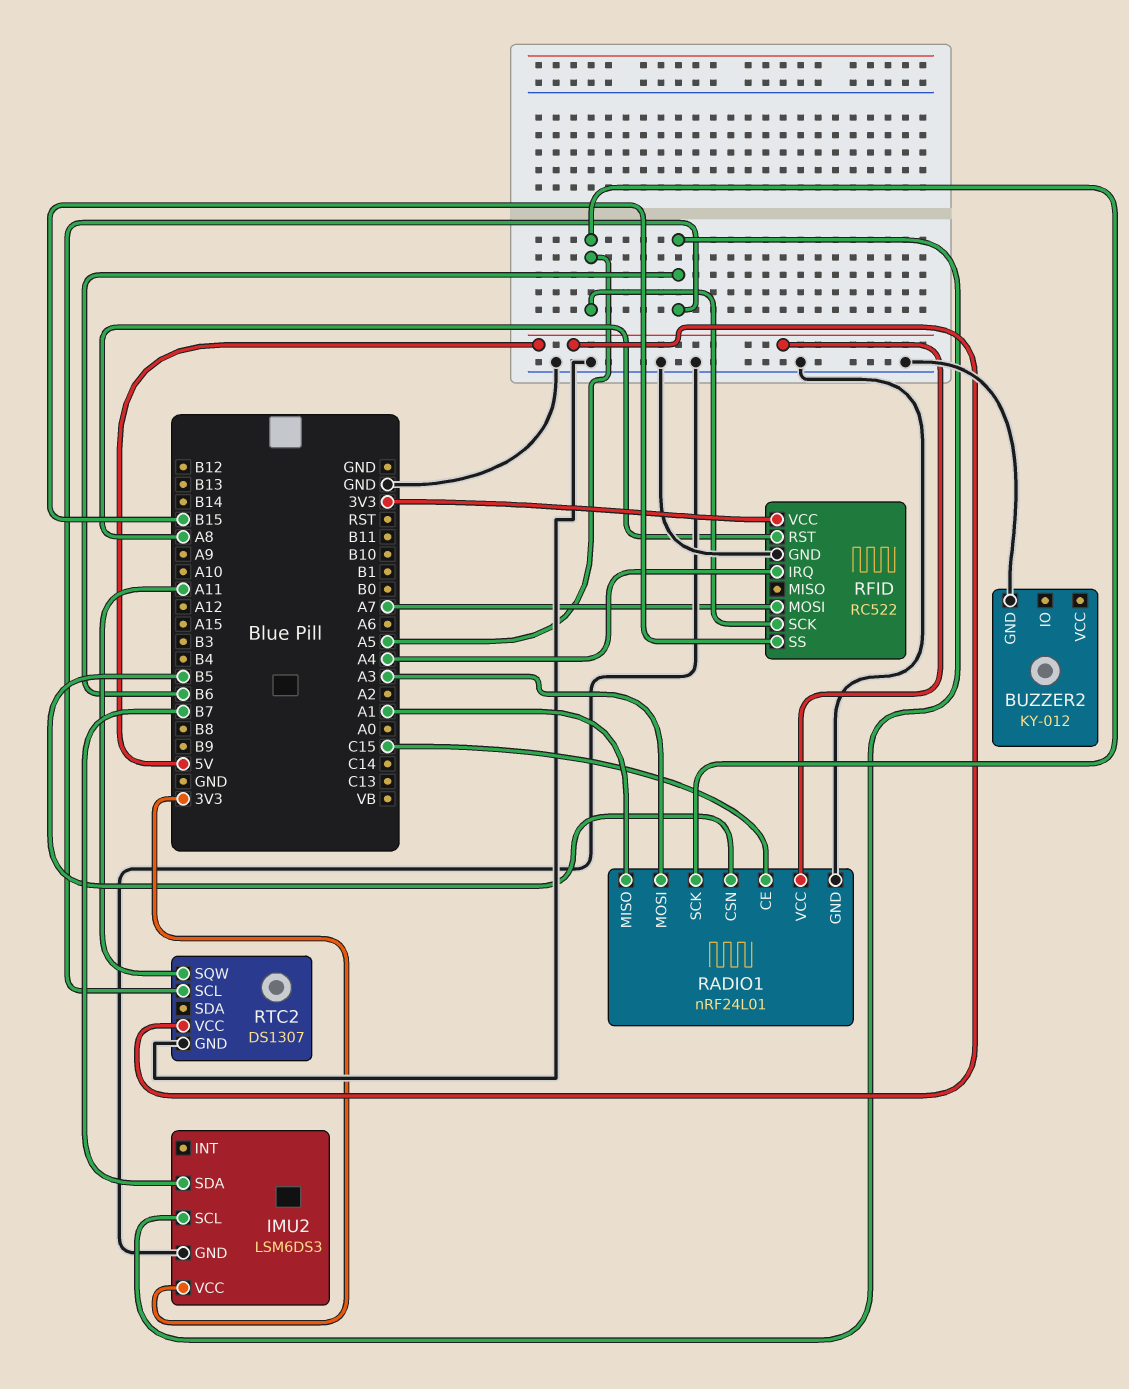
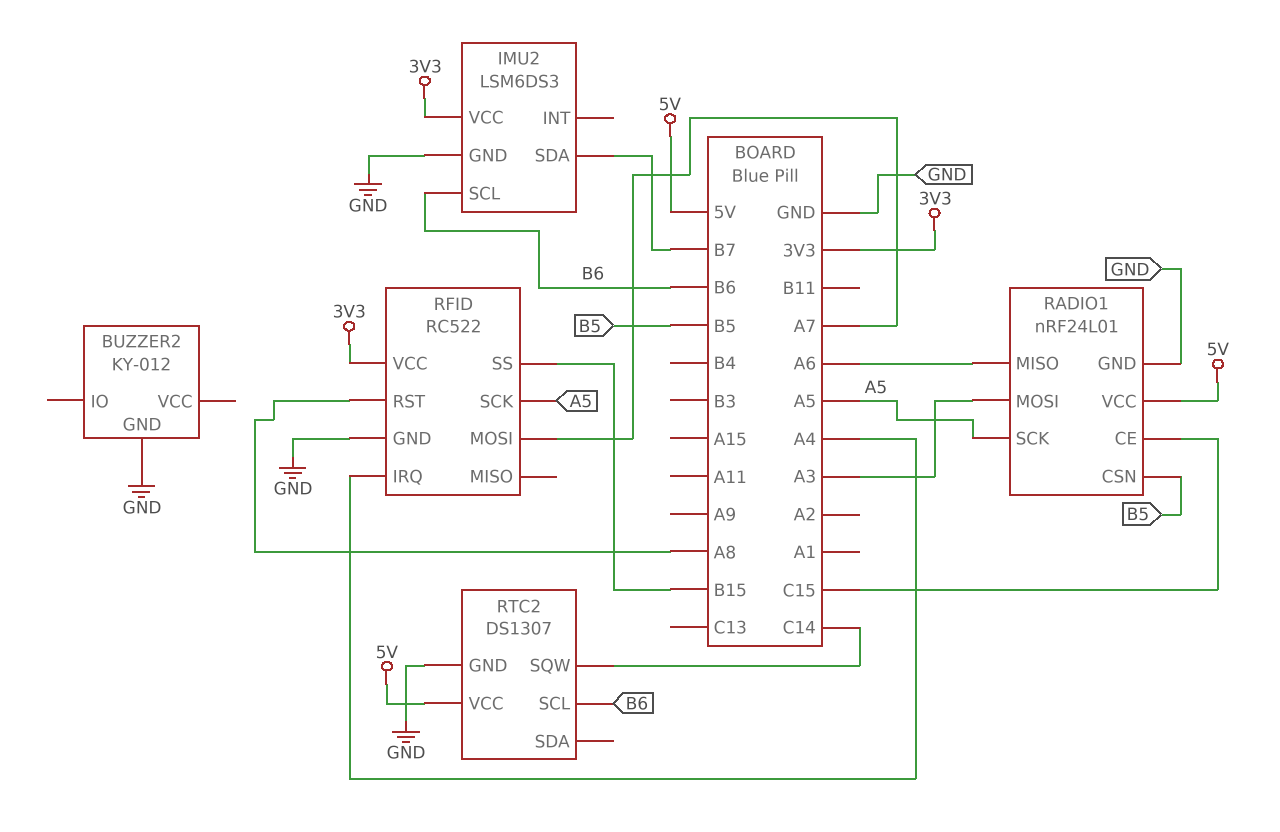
RADIO1 pin MISO: A1 -> A6
RTC2 pin SQW: A11 -> C14

